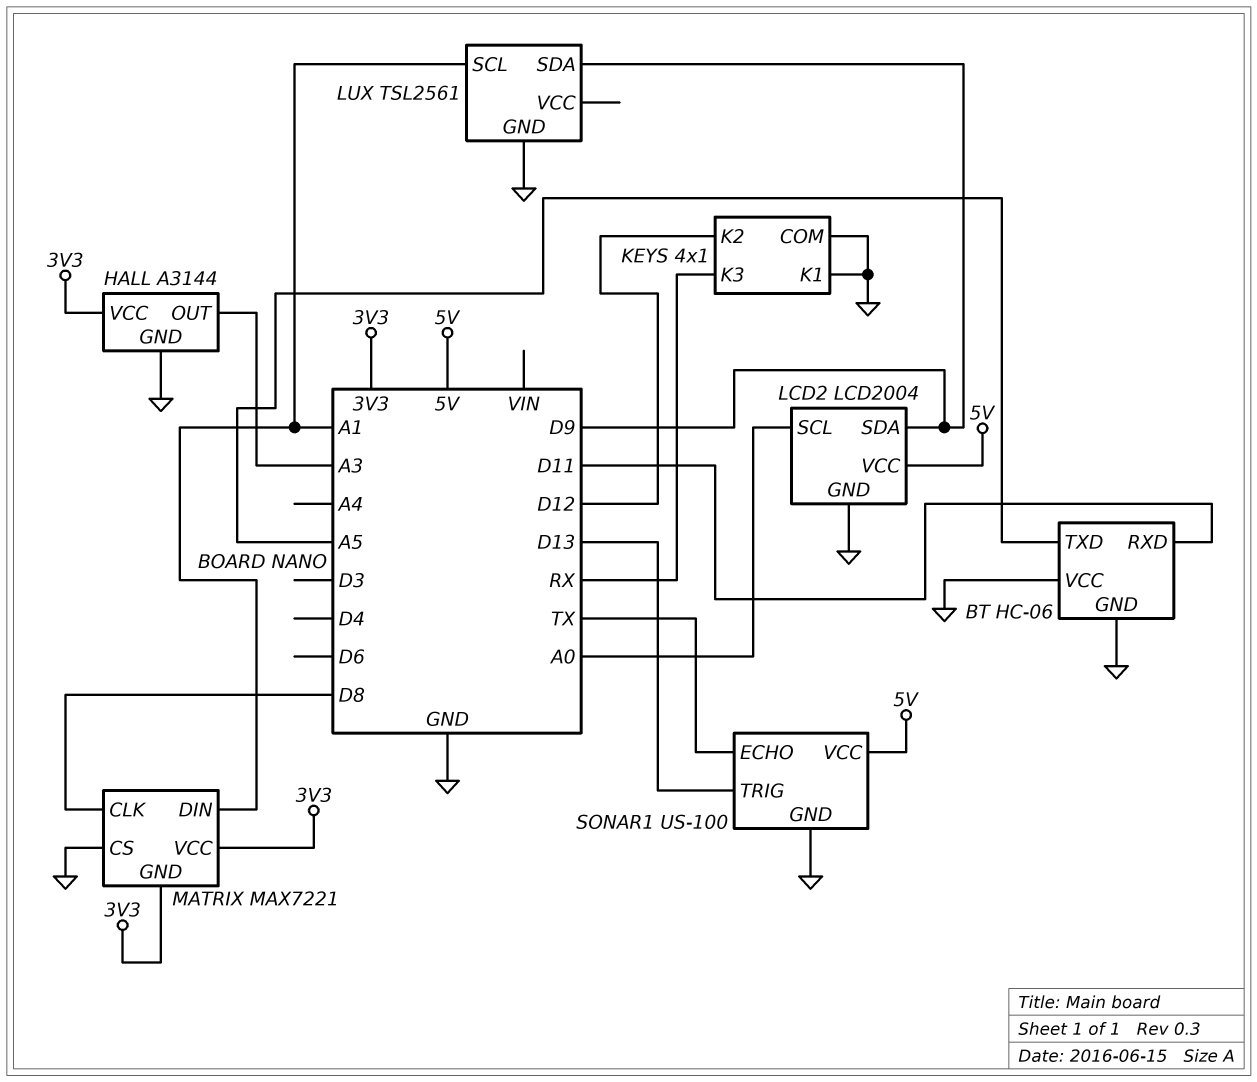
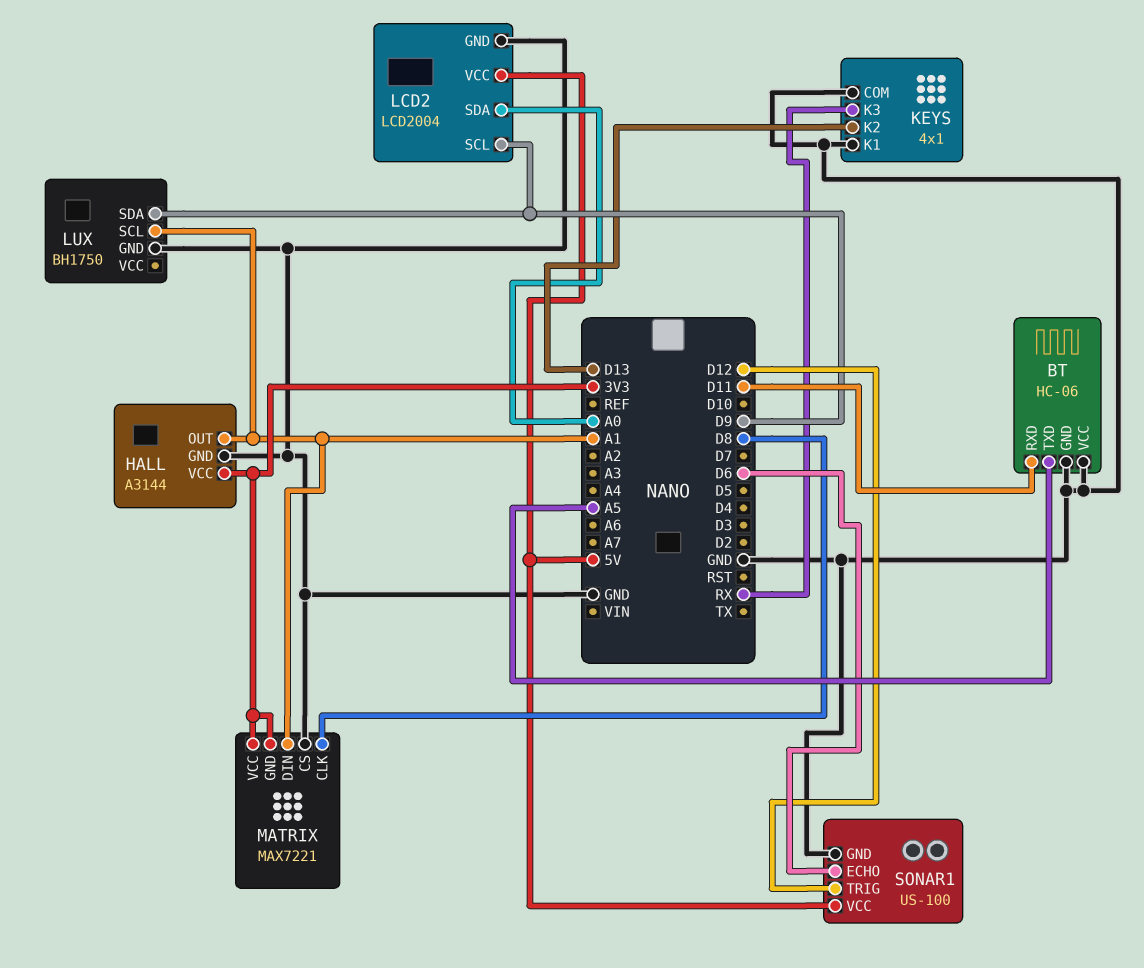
HALL pin OUT: A3 -> A1
KEYS pin K2: D12 -> D13
LCD2 pin SCL: A0 -> D9
LCD2 pin SDA: D9 -> A0
LUX: TSL2561 -> BH1750
SONAR1 pin ECHO: TX -> D6
SONAR1 pin TRIG: D13 -> D12

